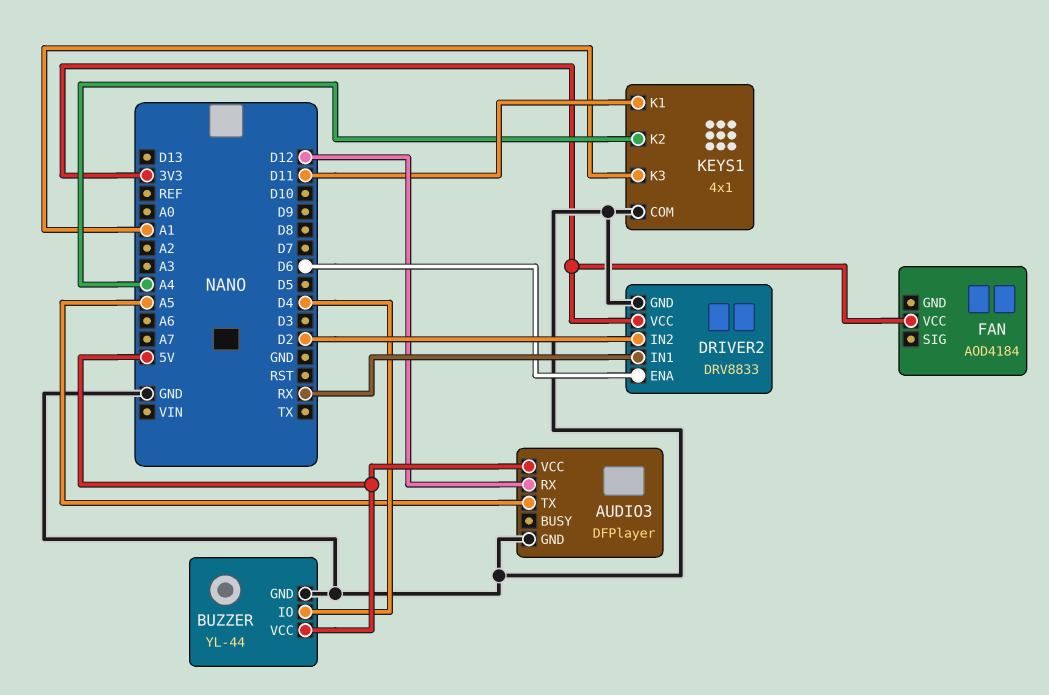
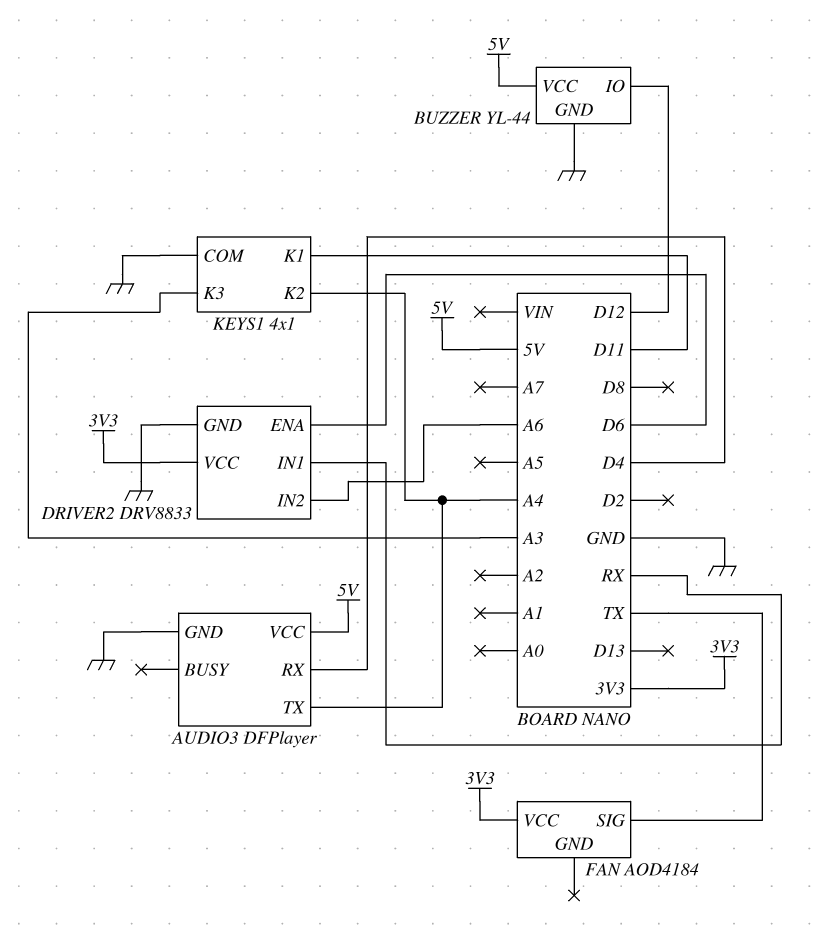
AUDIO3 pin RX: D12 -> D4
AUDIO3 pin TX: A5 -> A4
BUZZER pin IO: D4 -> D12
DRIVER2 pin IN2: D2 -> A6
FAN pin SIG: none -> TX
KEYS1 pin K3: A1 -> A3

